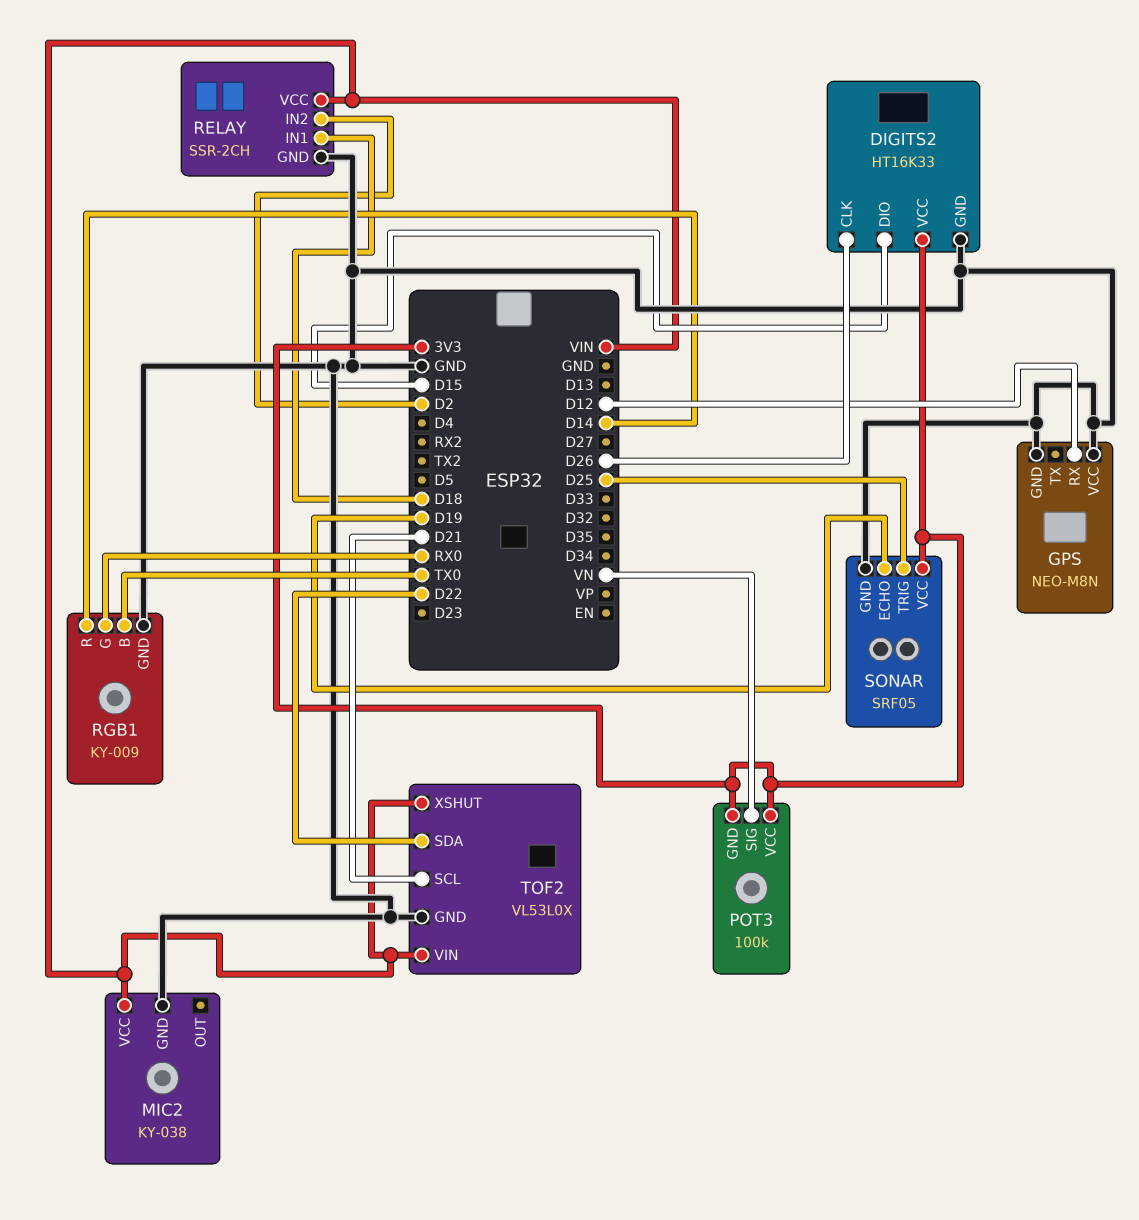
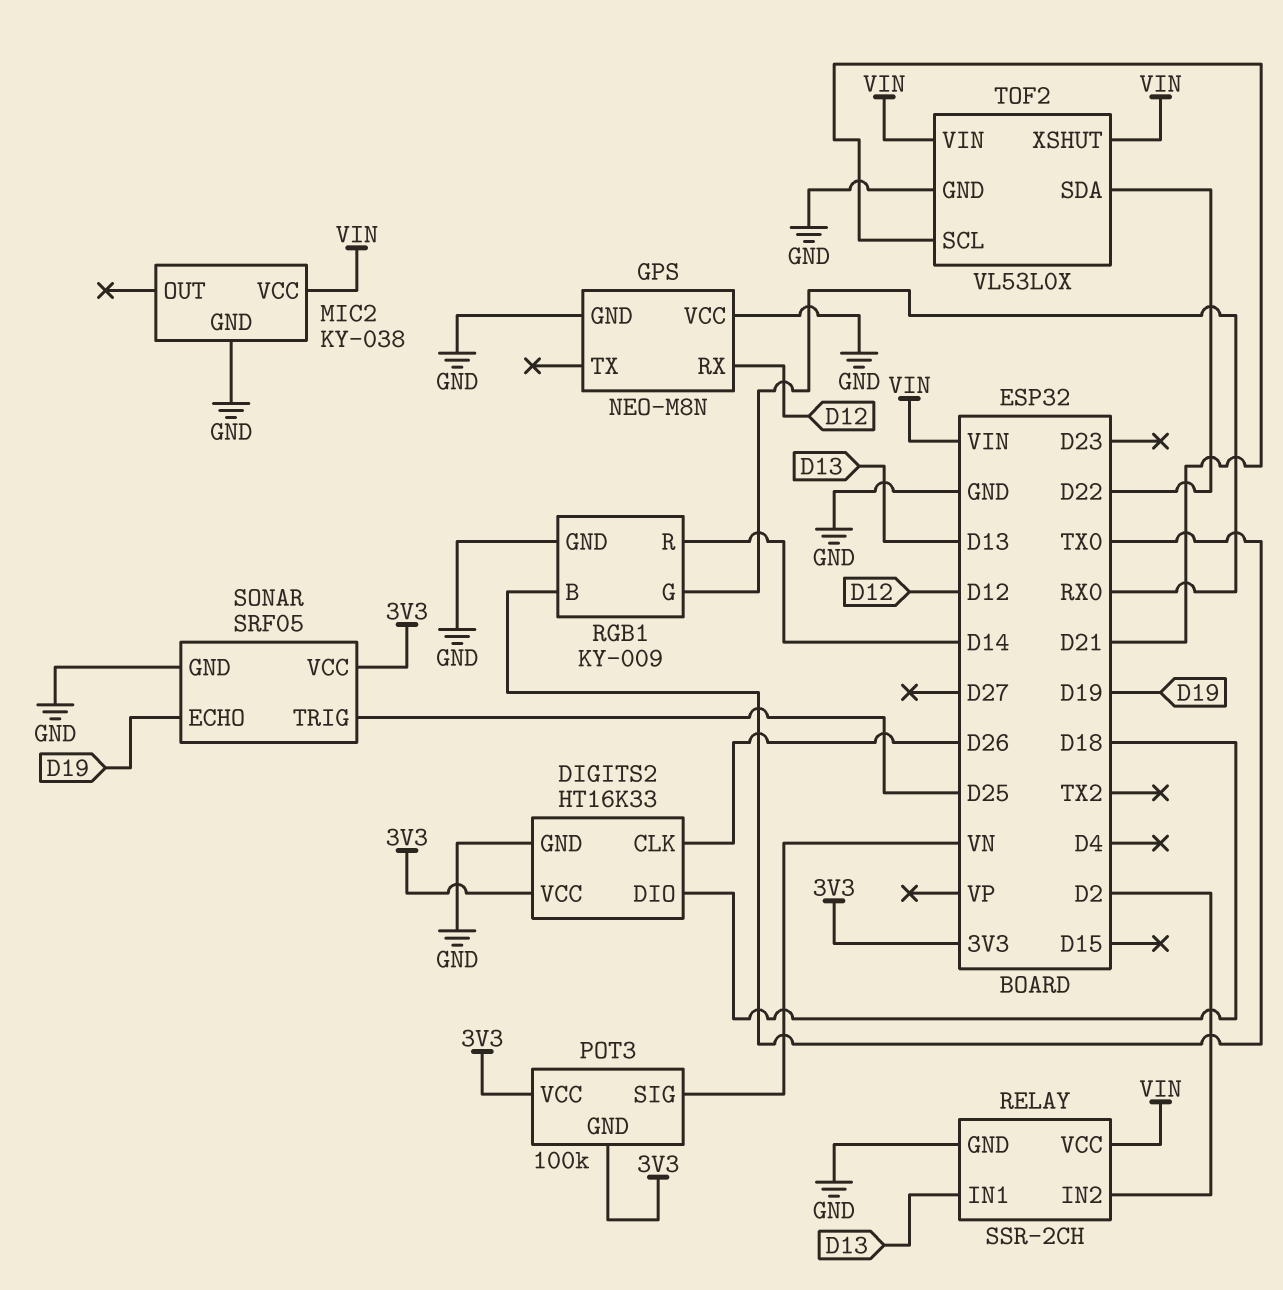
DIGITS2 pin DIO: D15 -> D18
RELAY pin IN1: D18 -> D13

